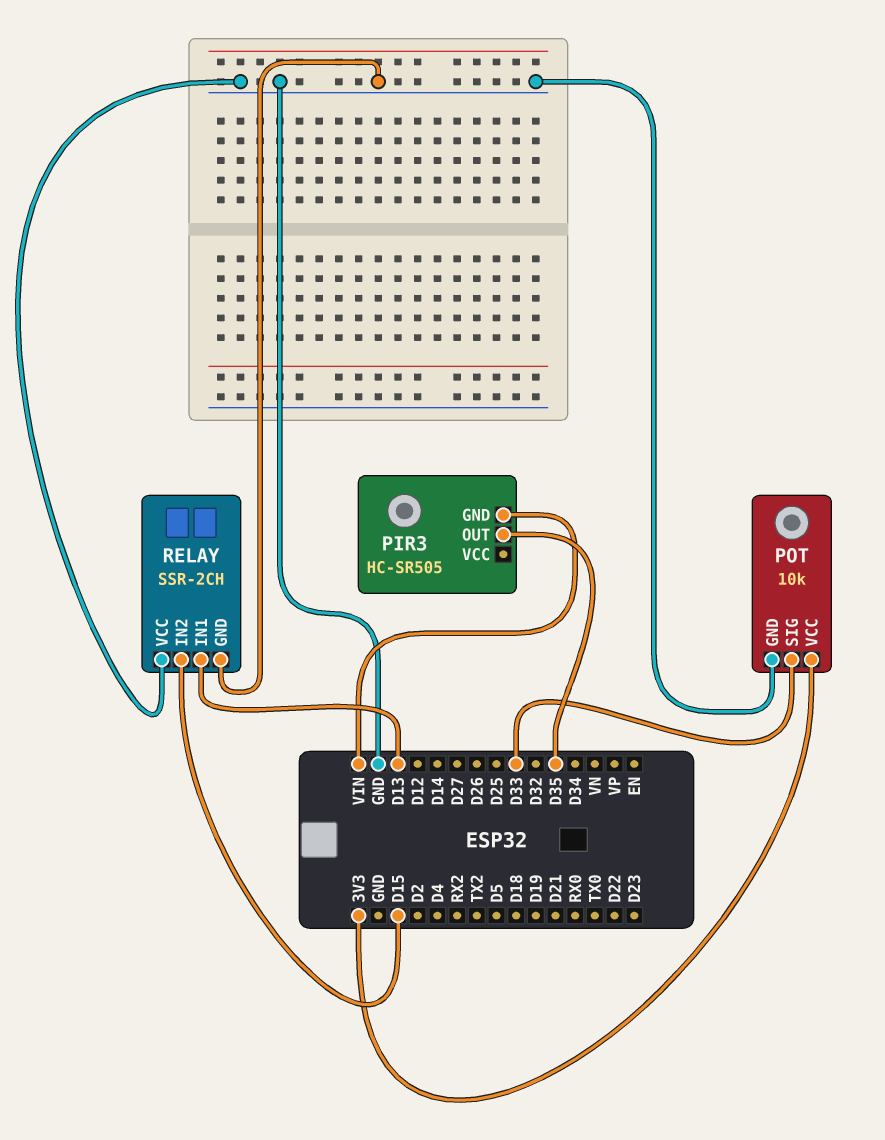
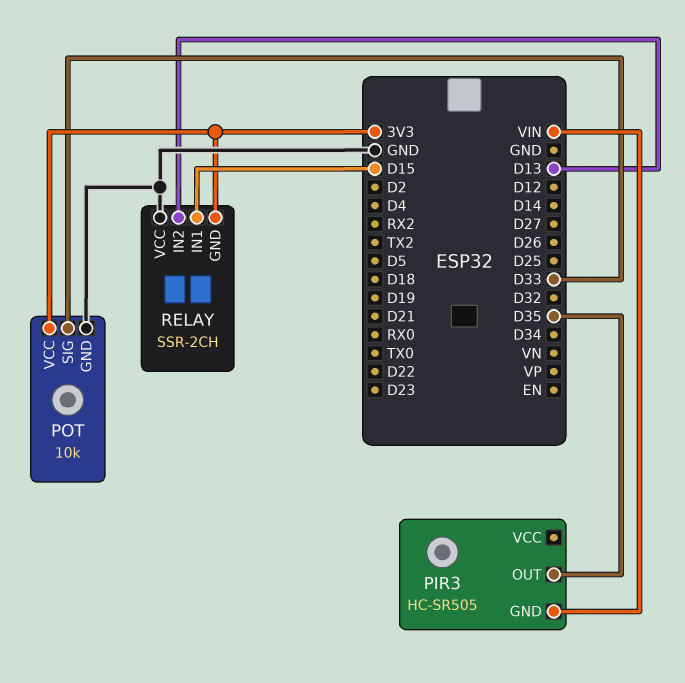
RELAY pin GND: GND -> 3V3
RELAY pin IN1: D13 -> D15
RELAY pin IN2: D15 -> D13

